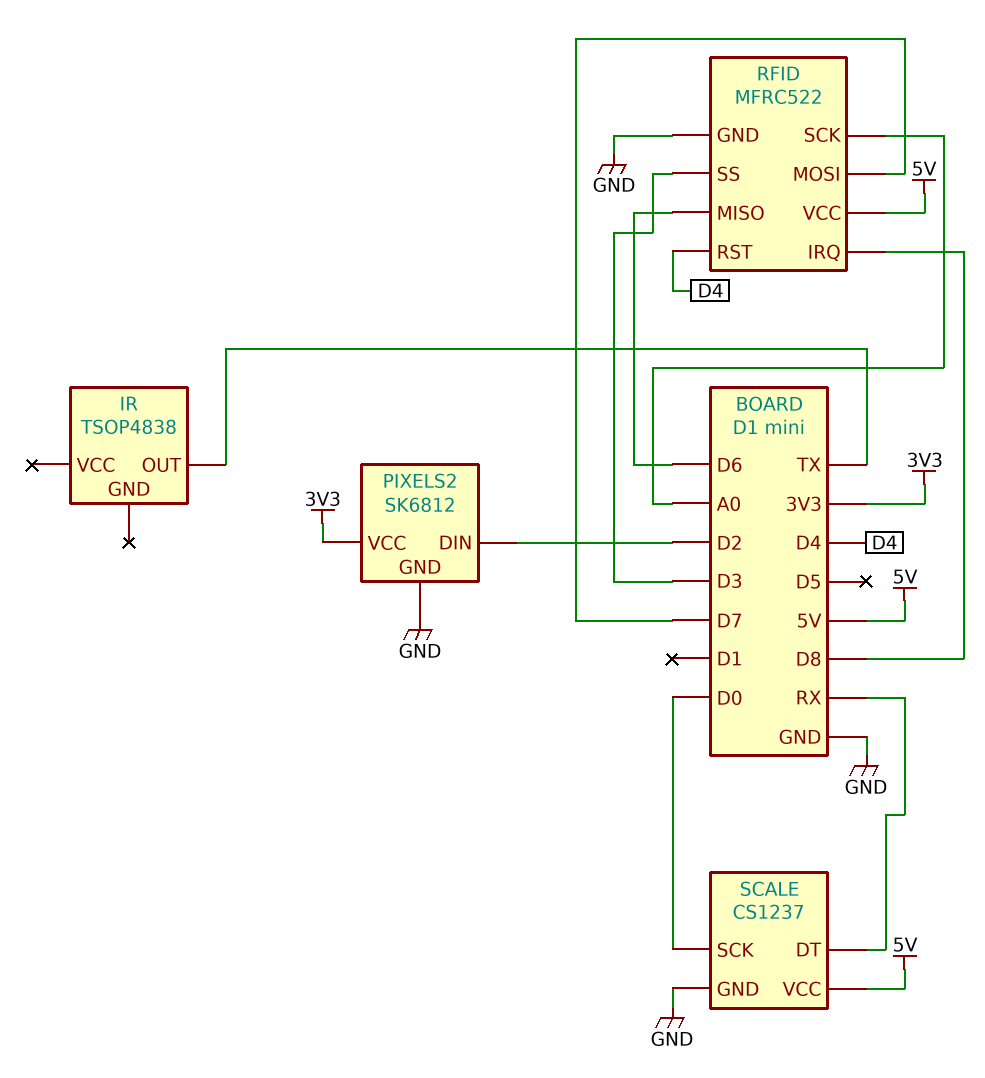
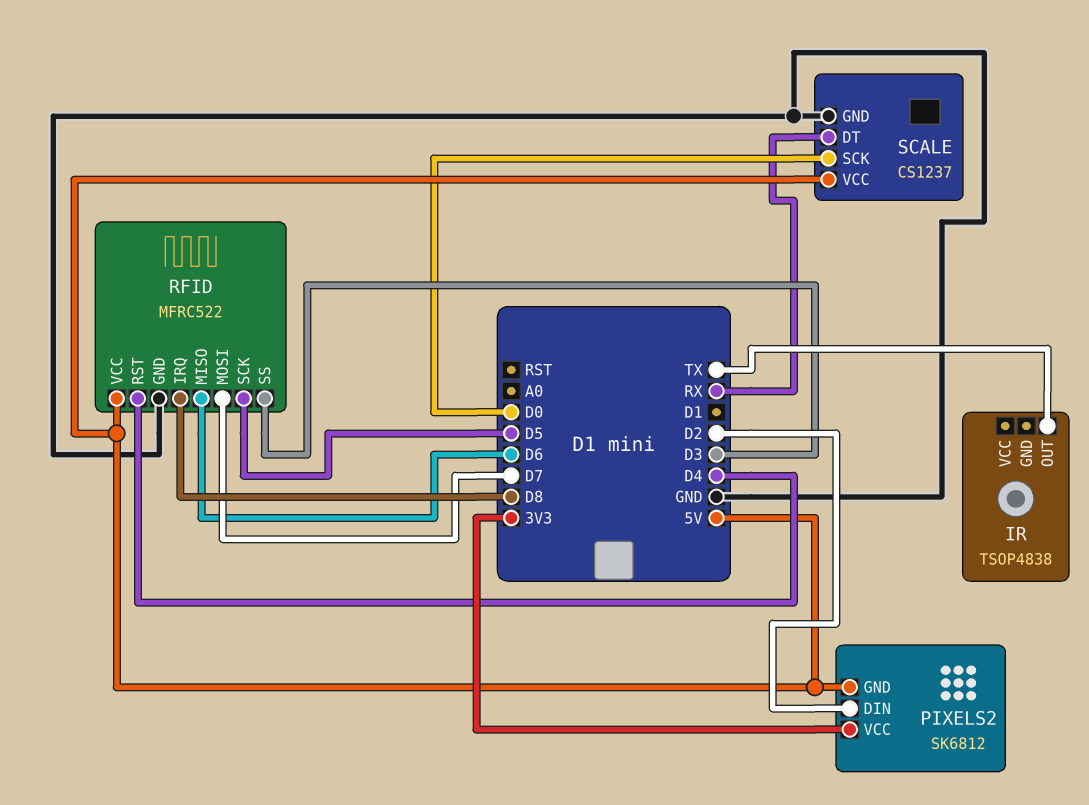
PIXELS2 pin GND: GND -> 5V
RFID pin SCK: A0 -> D5

